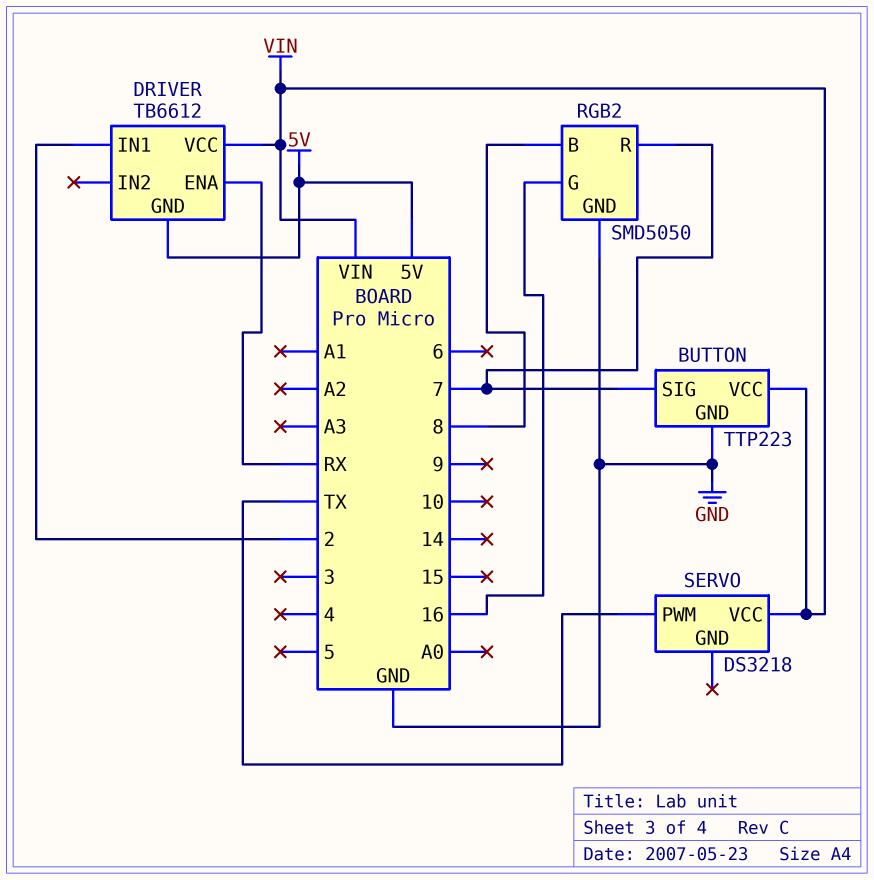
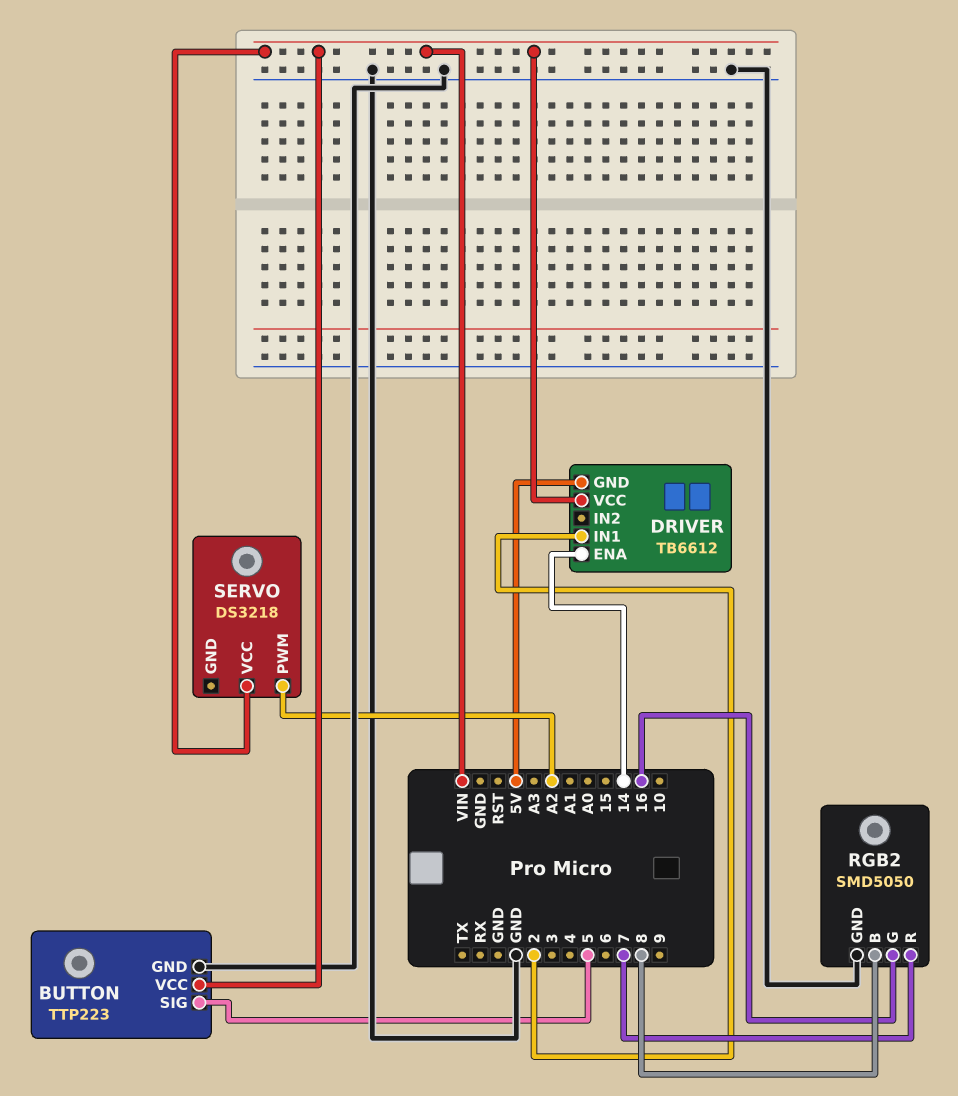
BUTTON pin SIG: 7 -> 5
DRIVER pin ENA: RX -> 14
SERVO pin PWM: TX -> A2

